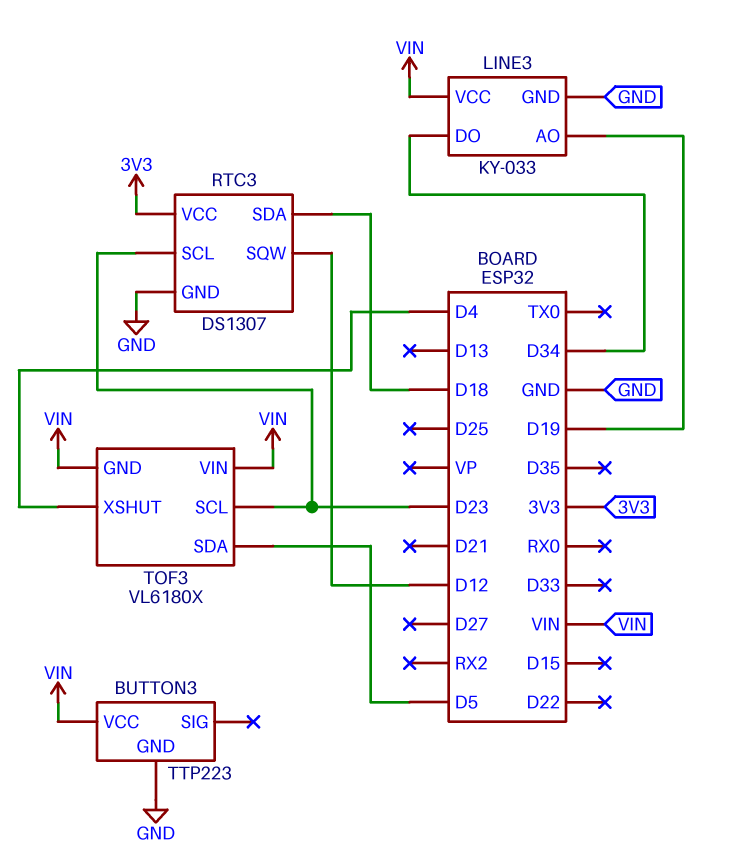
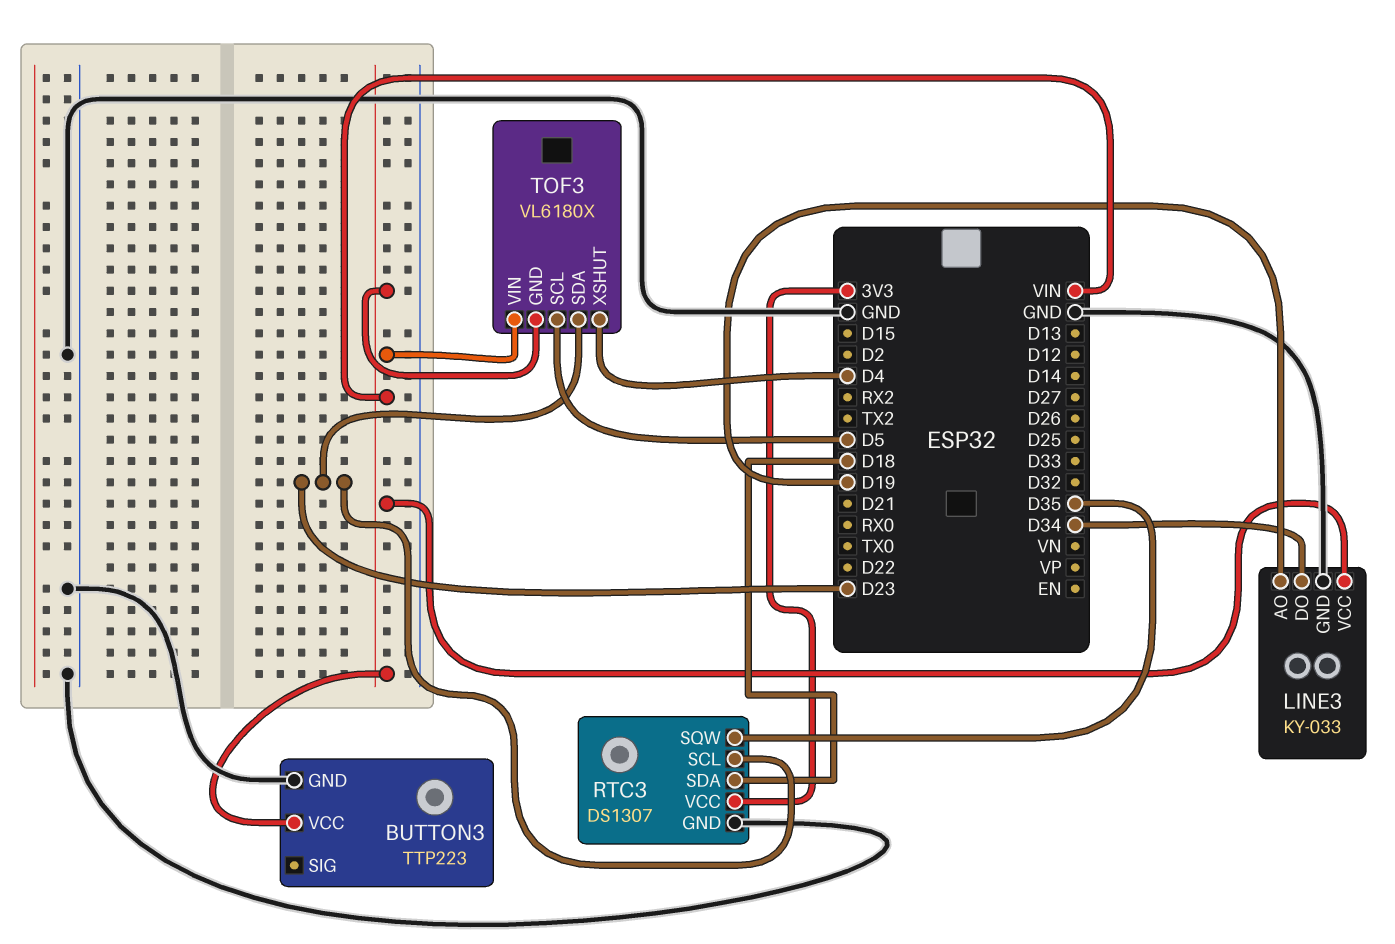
RTC3 pin SQW: D12 -> D35
TOF3 pin SCL: D23 -> D5
TOF3 pin SDA: D5 -> D23

